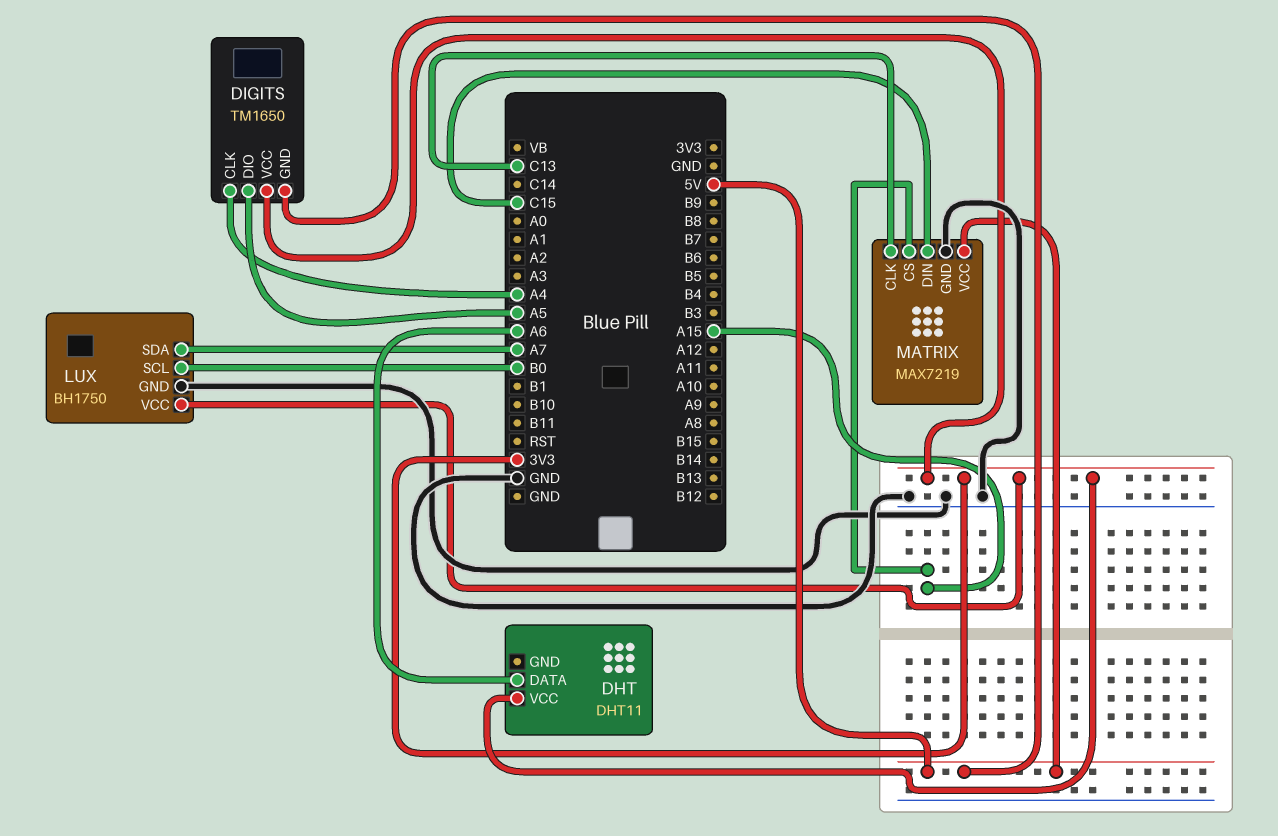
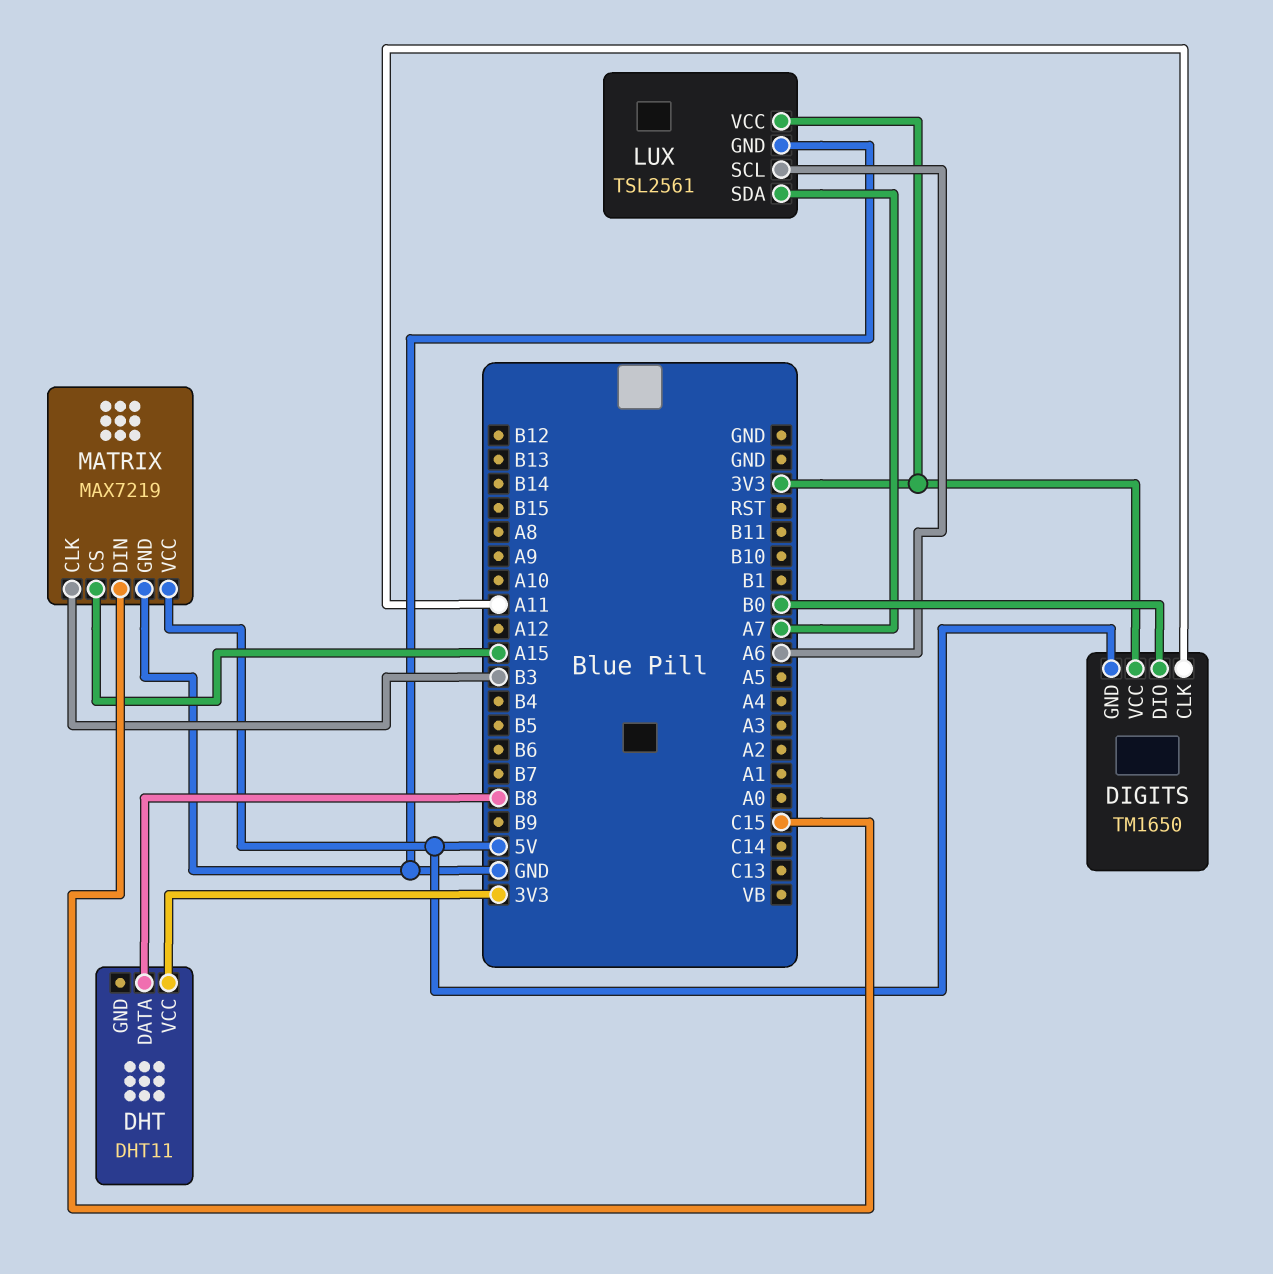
DHT pin DATA: A6 -> B8
DIGITS pin CLK: A4 -> A11
DIGITS pin DIO: A5 -> B0
LUX: BH1750 -> TSL2561
LUX pin SCL: B0 -> A6
MATRIX pin CLK: C13 -> B3

